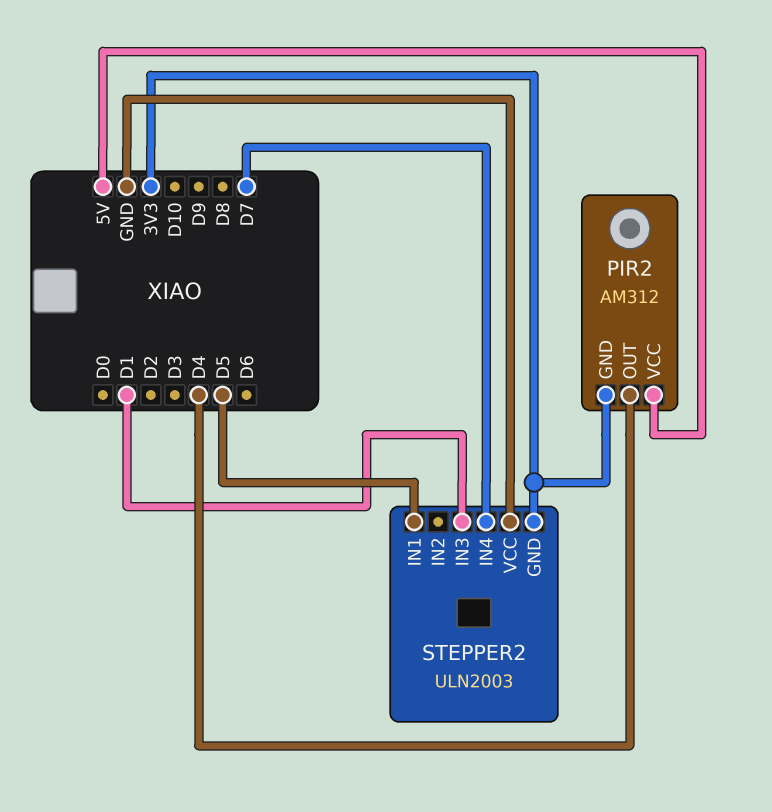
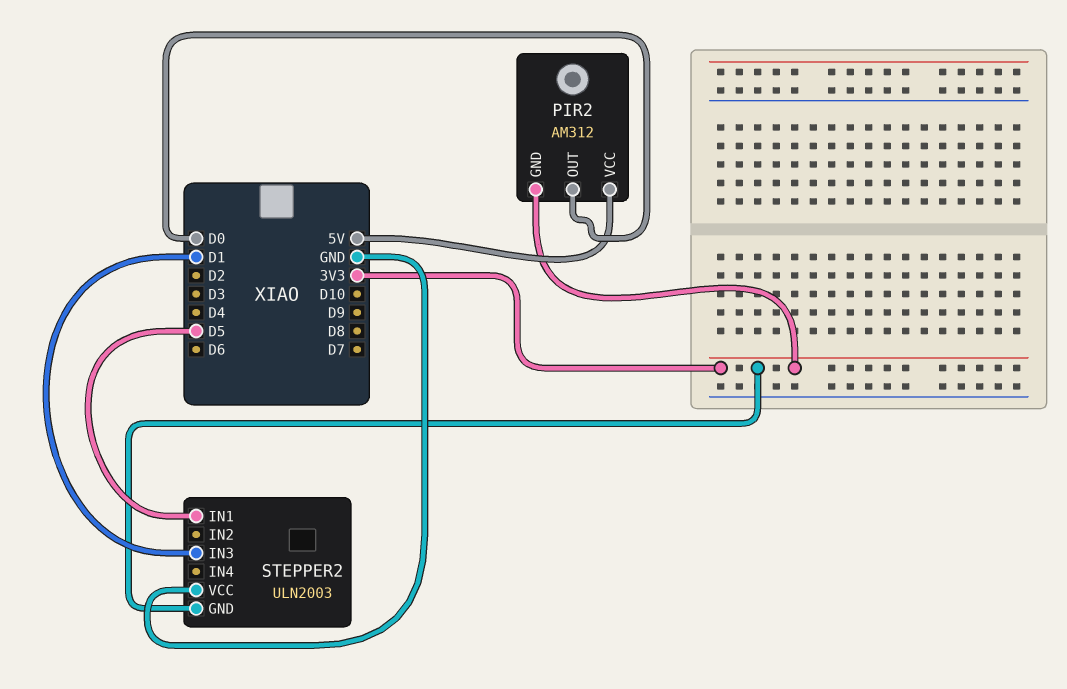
PIR2 pin OUT: D4 -> D0
STEPPER2 pin IN4: D7 -> none

